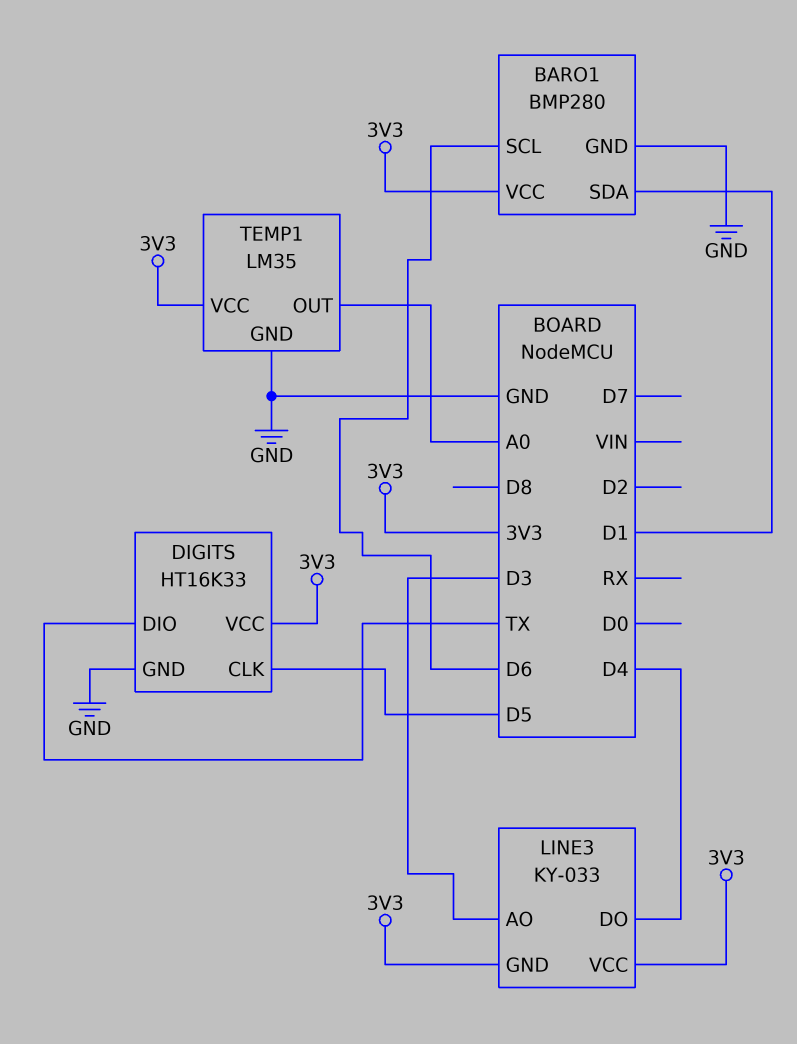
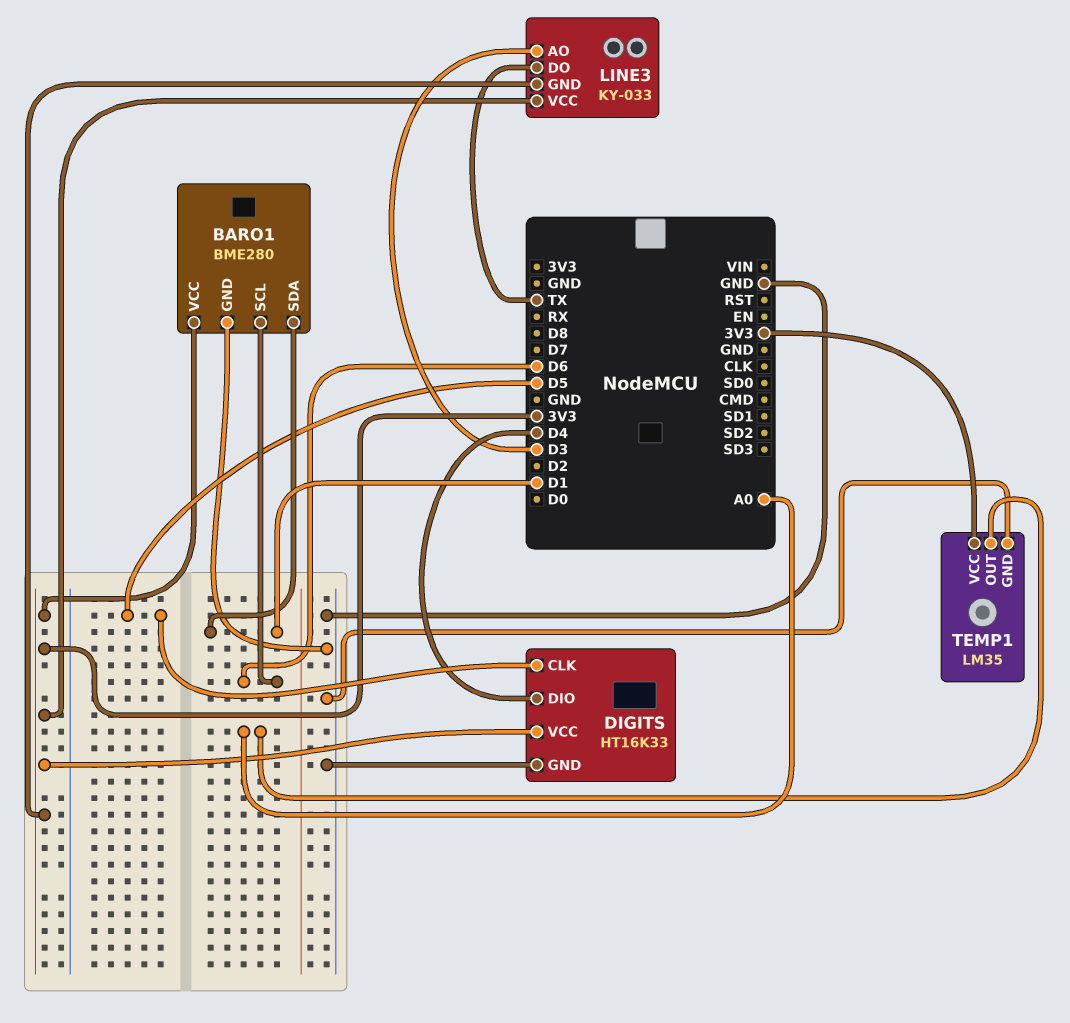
BARO1: BMP280 -> BME280
DIGITS pin DIO: TX -> D4
LINE3 pin DO: D4 -> TX

